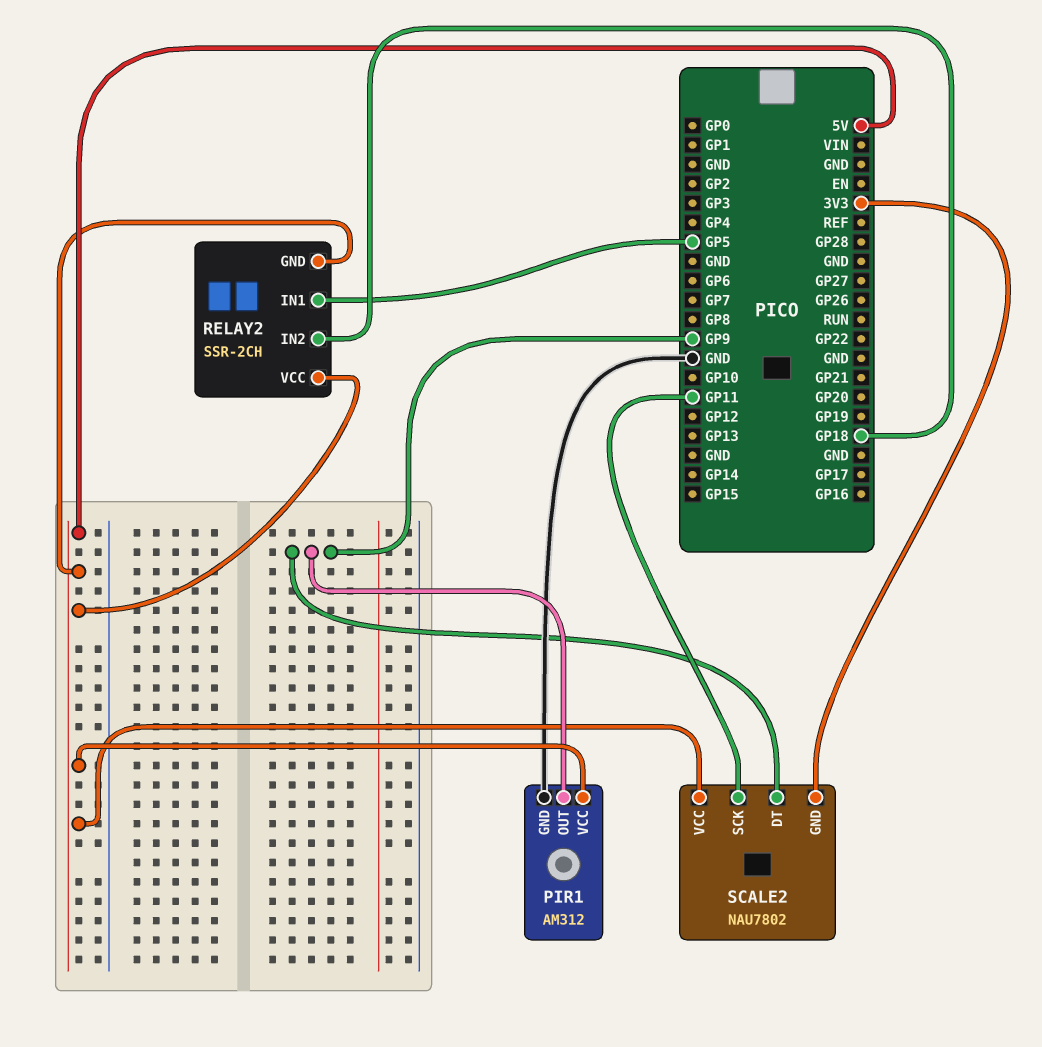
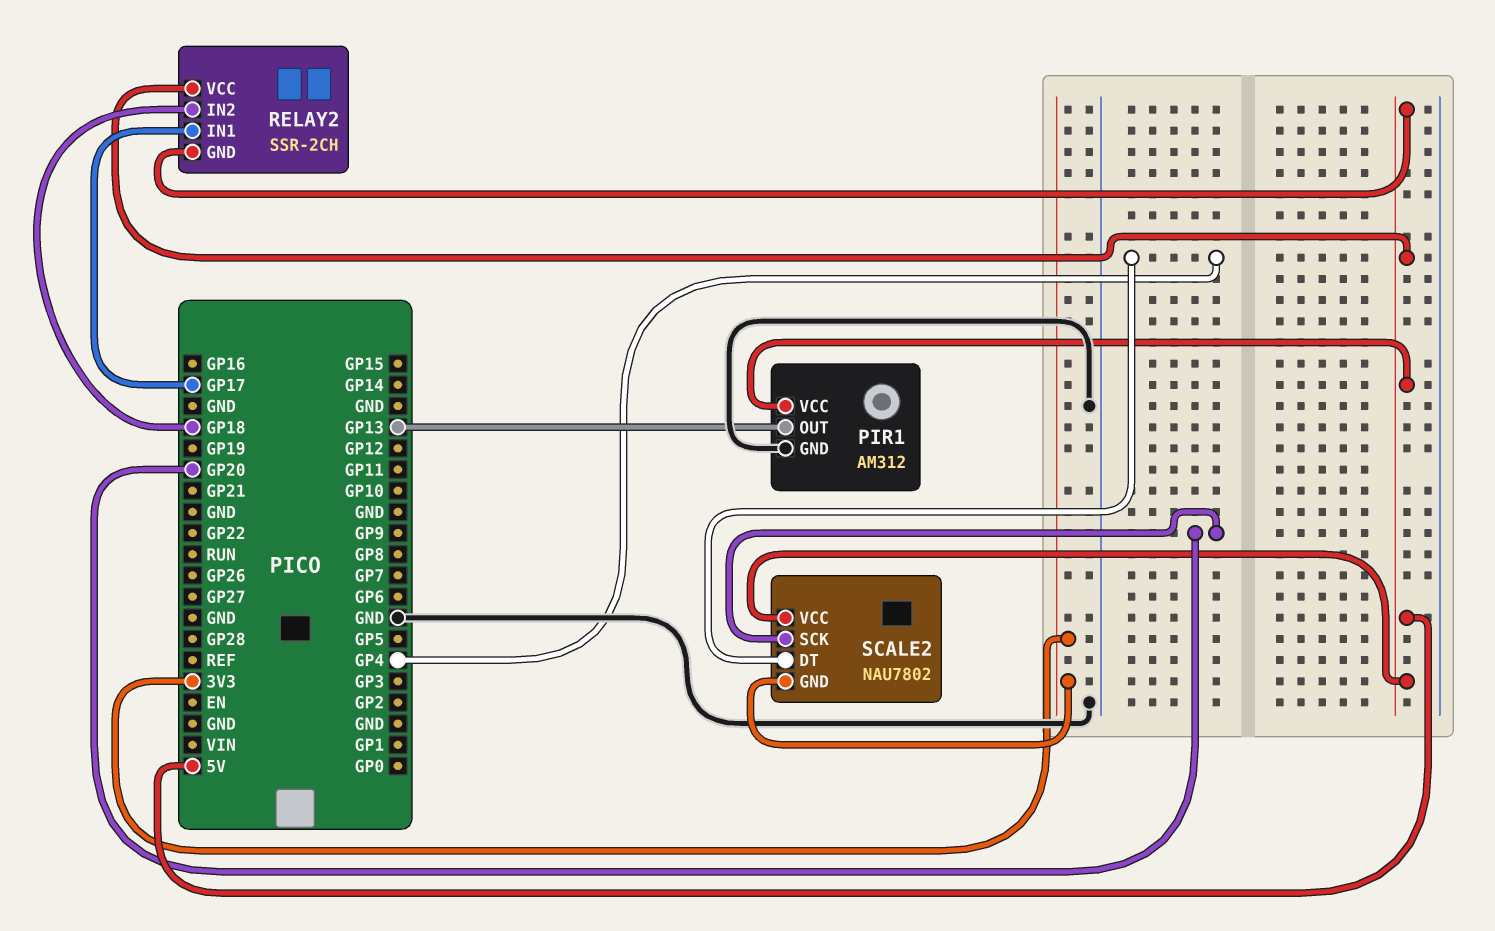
PIR1 pin OUT: GP9 -> GP13
RELAY2 pin IN1: GP5 -> GP17
SCALE2 pin DT: GP9 -> GP4
SCALE2 pin SCK: GP11 -> GP20

